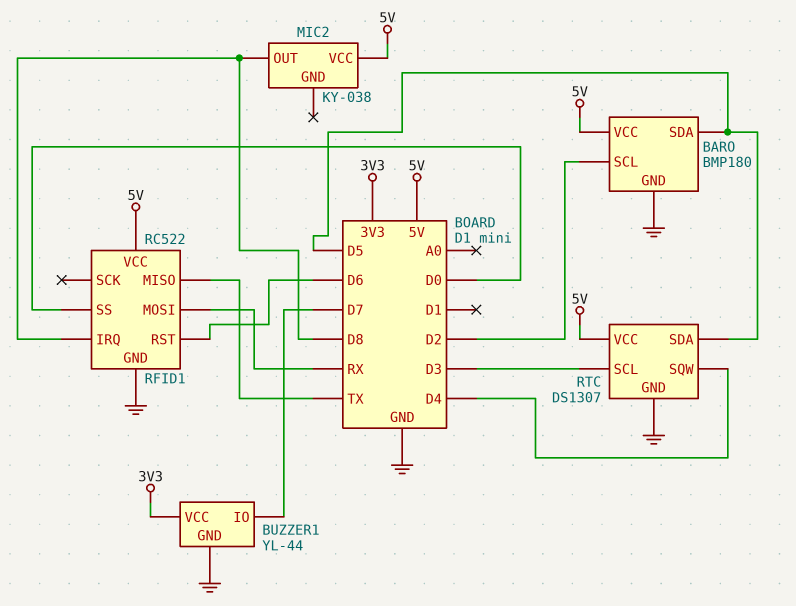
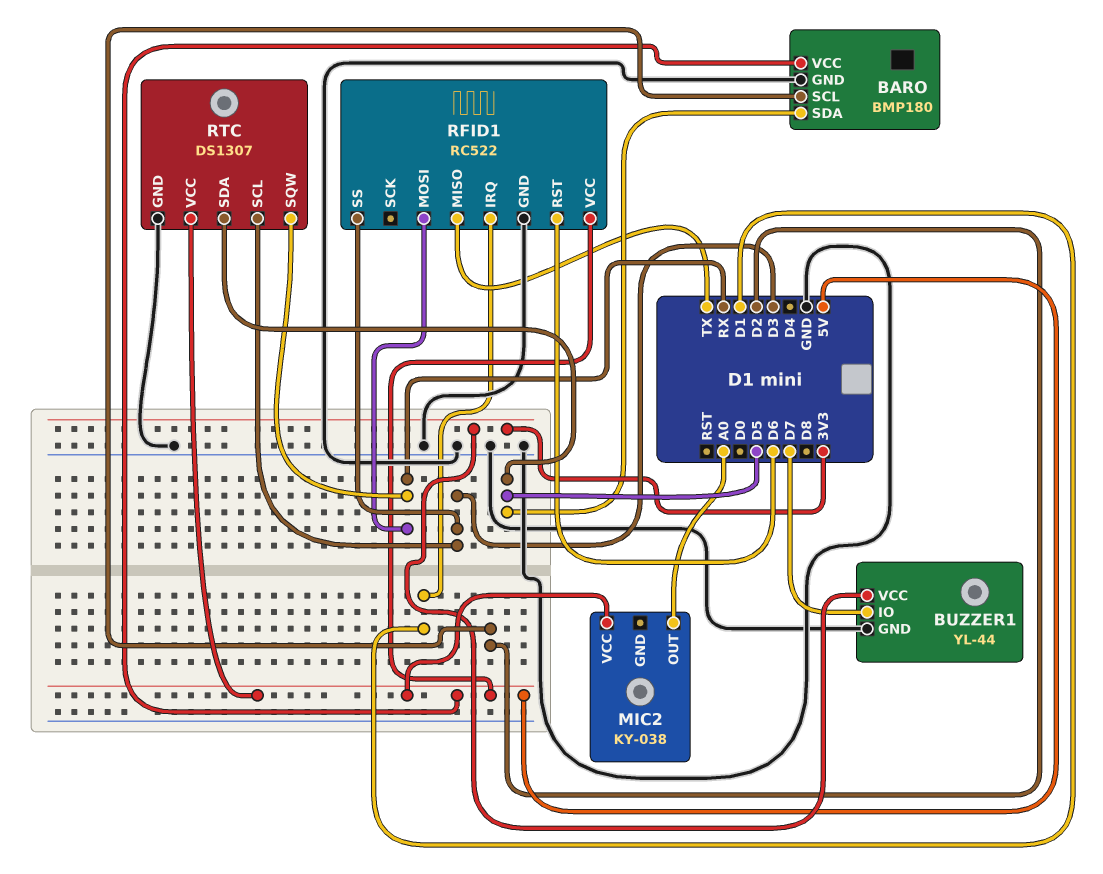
MIC2 pin OUT: D8 -> A0
RFID1 pin IRQ: D8 -> D1
RFID1 pin SS: D0 -> D3
RTC pin SQW: D4 -> RX

